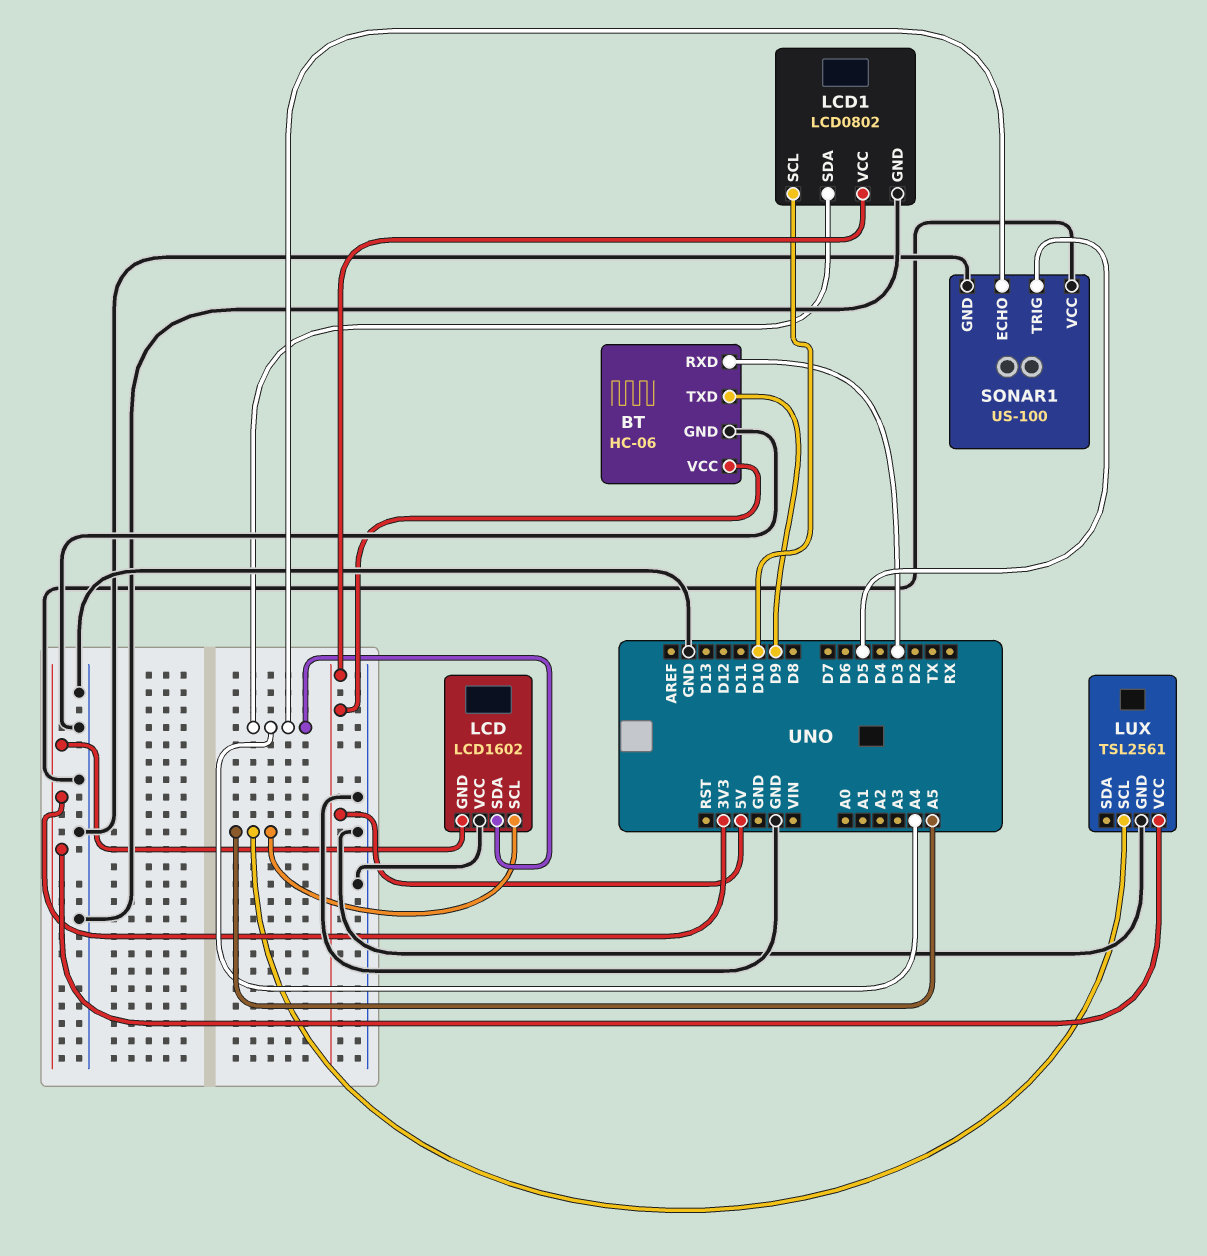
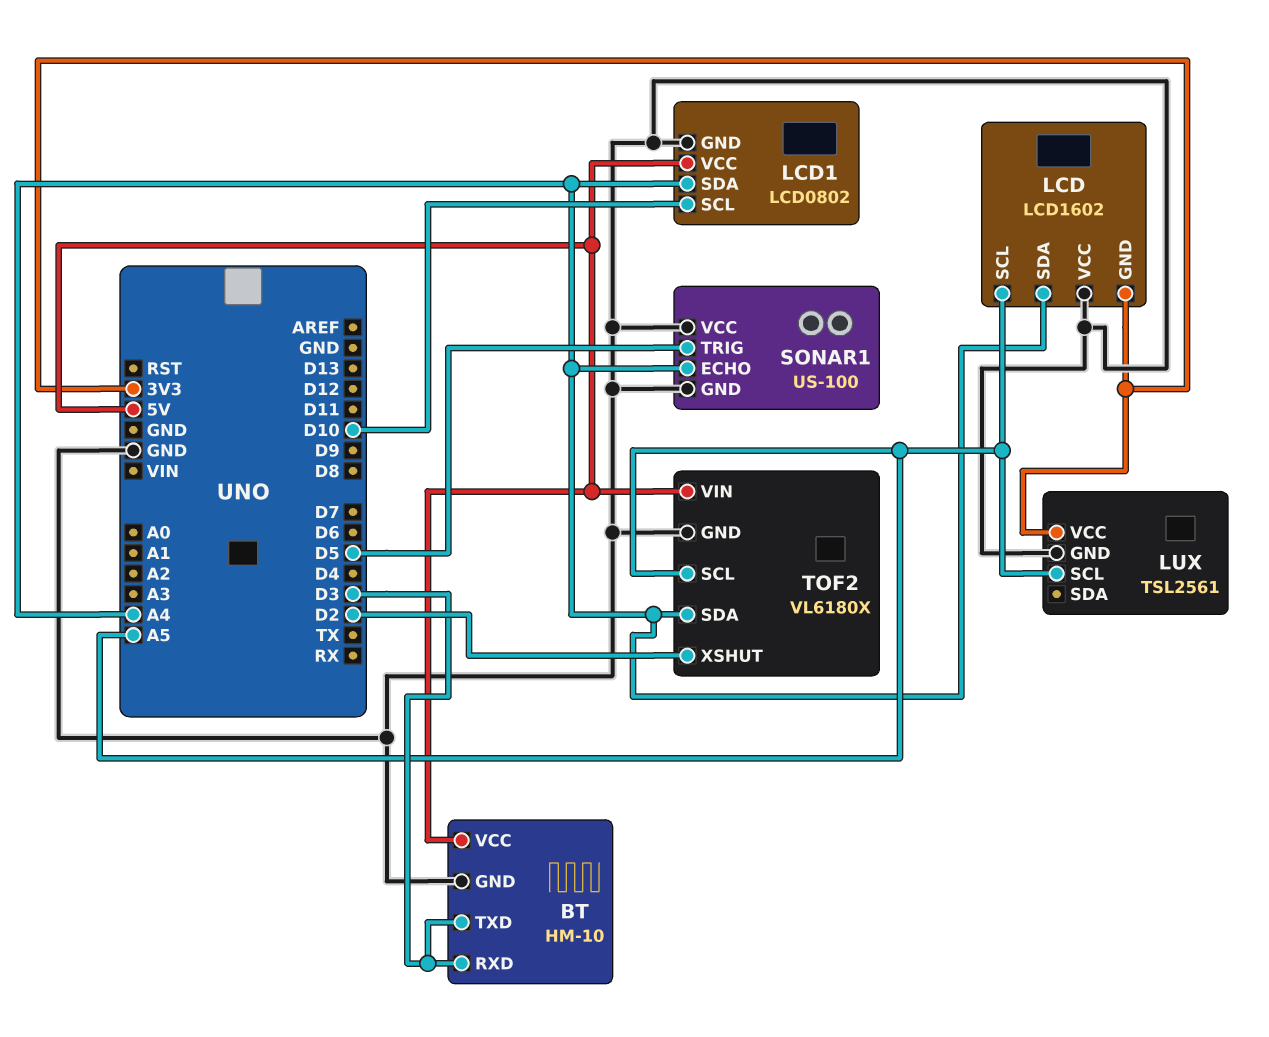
BT: HC-06 -> HM-10
BT pin TXD: D9 -> D3
TOF2: none -> VL6180X
TOF2 pin GND: none -> GND
TOF2 pin SCL: none -> A5
TOF2 pin SDA: none -> A4
TOF2 pin VIN: none -> 5V
TOF2 pin XSHUT: none -> D2

